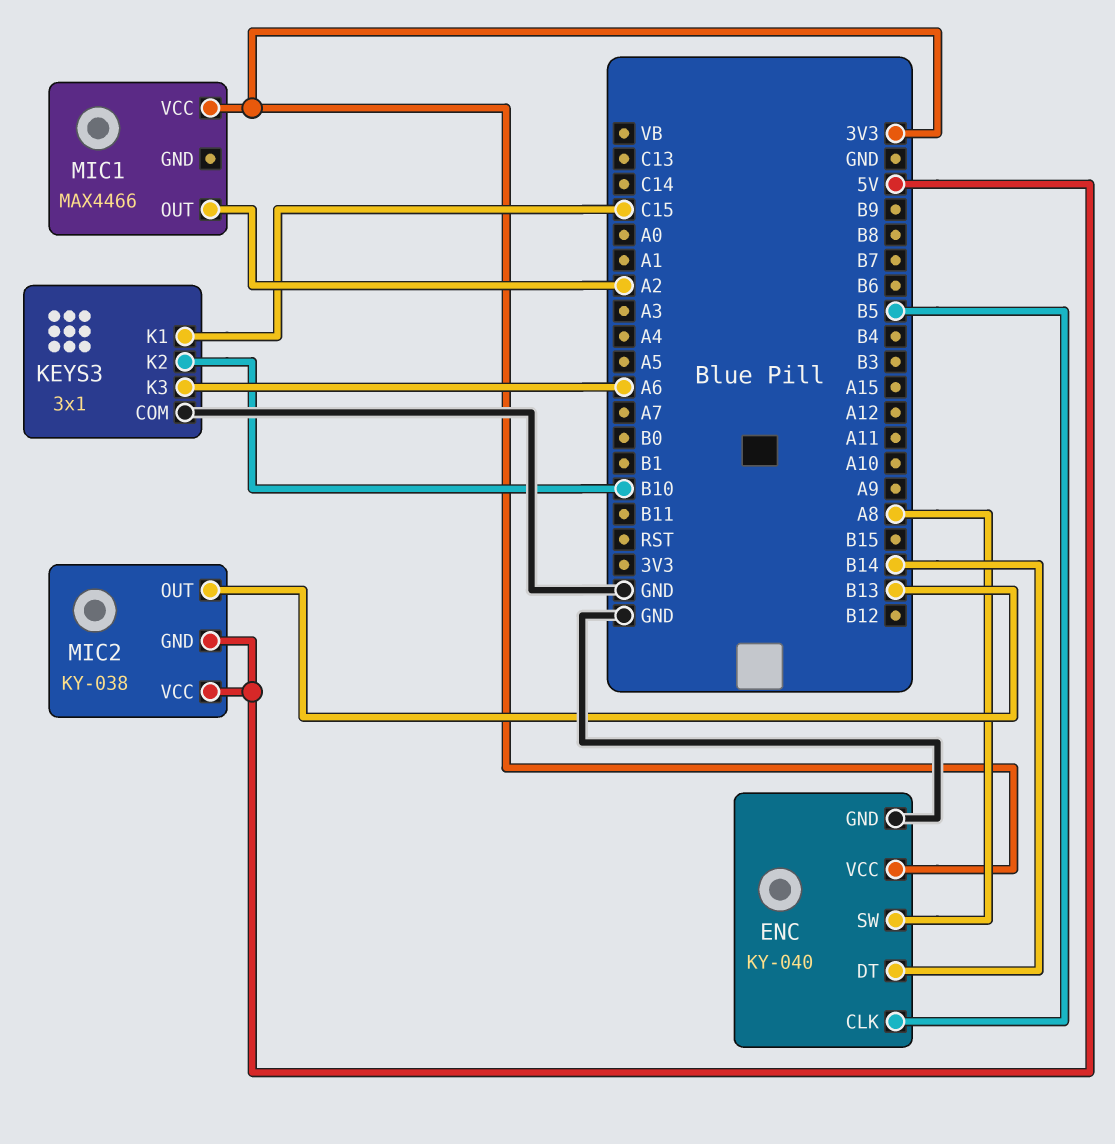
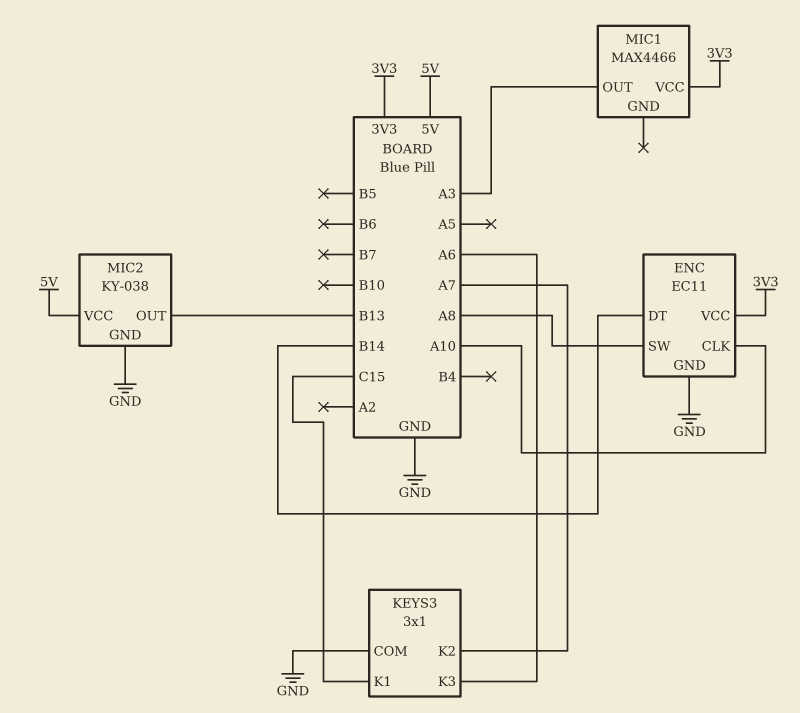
ENC: KY-040 -> EC11
ENC pin CLK: B5 -> A10
KEYS3 pin K2: B10 -> A7
MIC1 pin OUT: A2 -> A3
MIC2 pin GND: 5V -> GND

